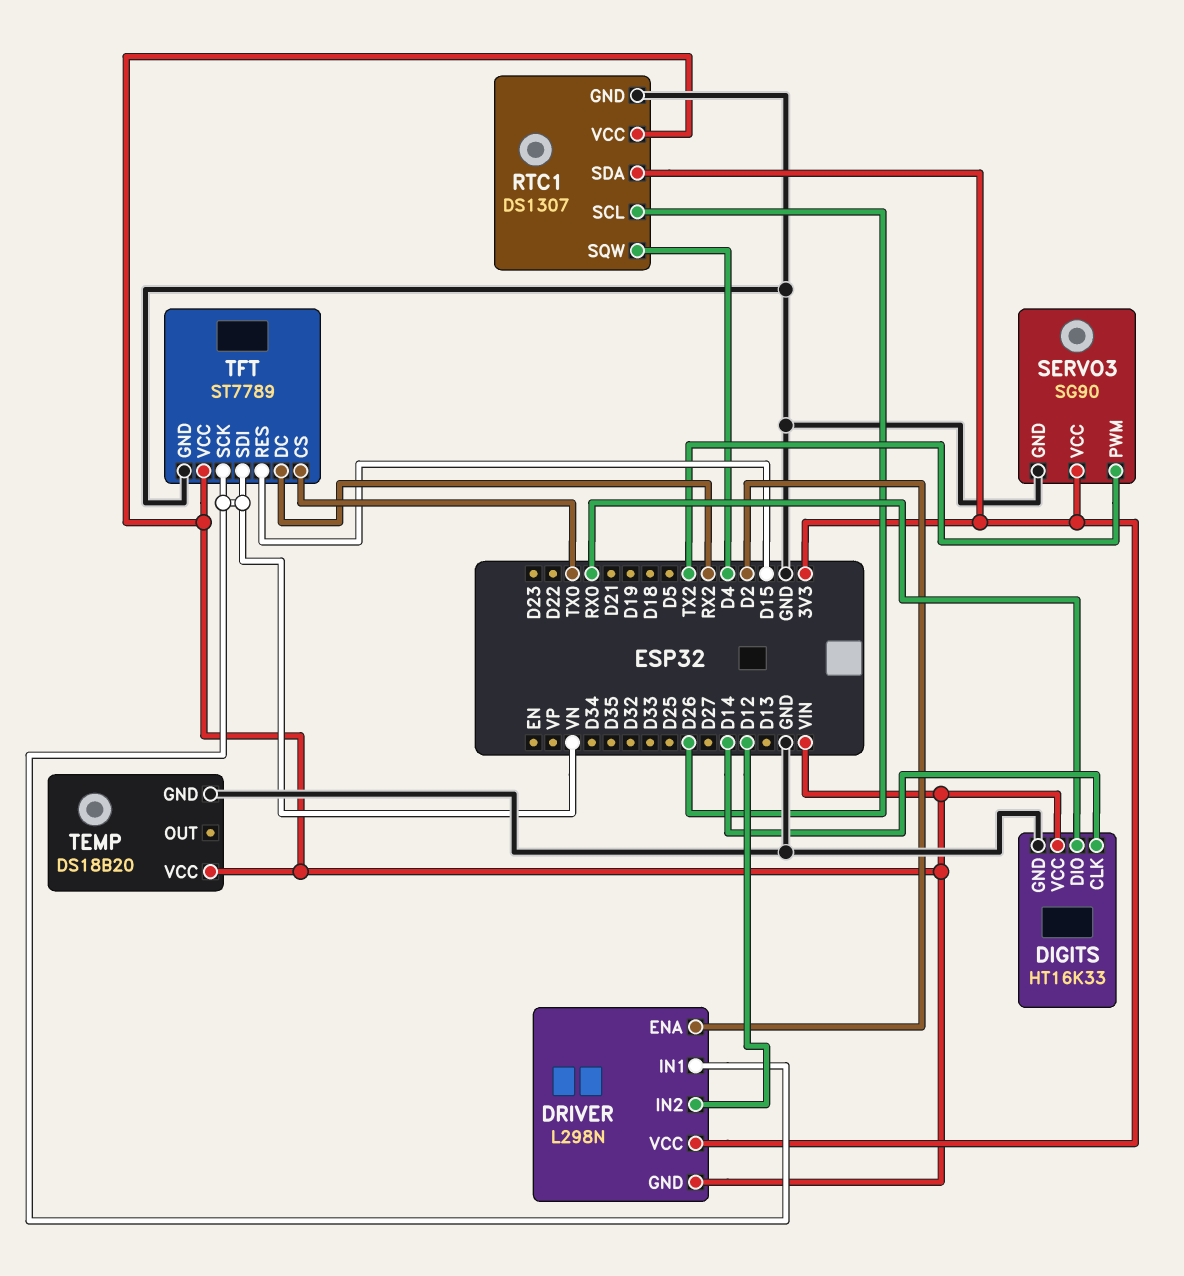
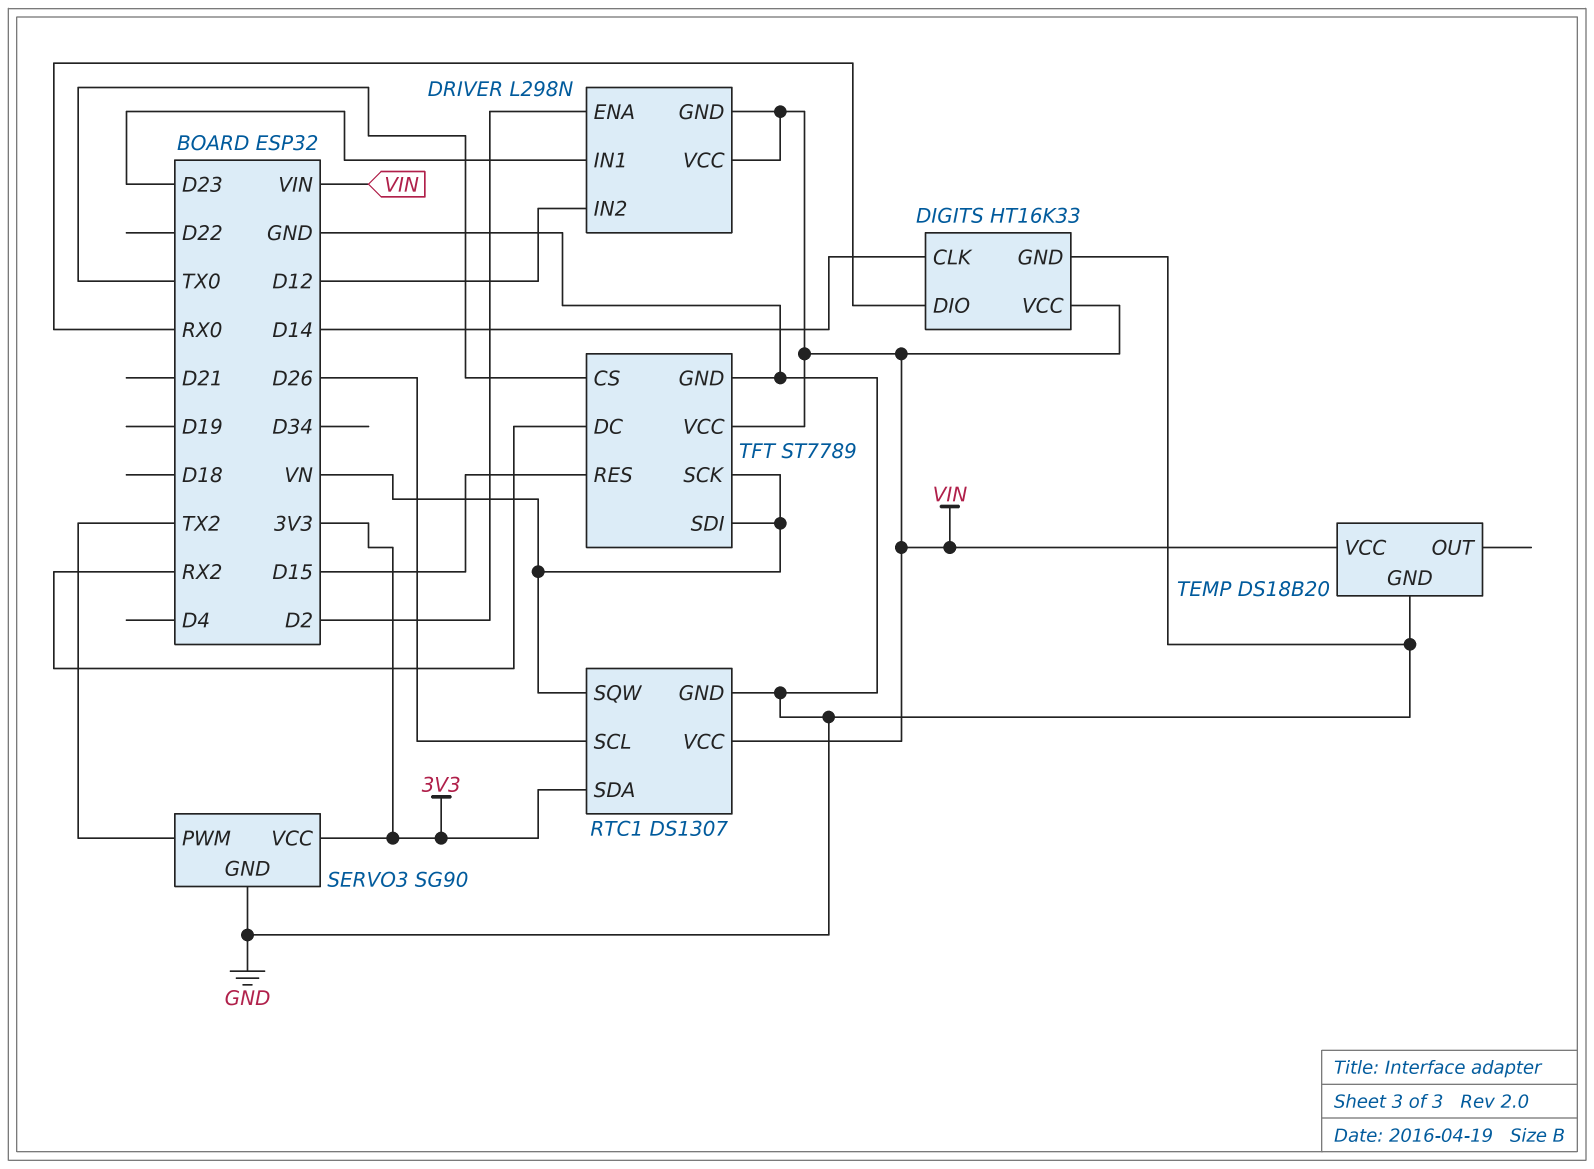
DRIVER pin IN1: VN -> D23
DRIVER pin VCC: 3V3 -> VIN
RTC1 pin SQW: D4 -> VN

